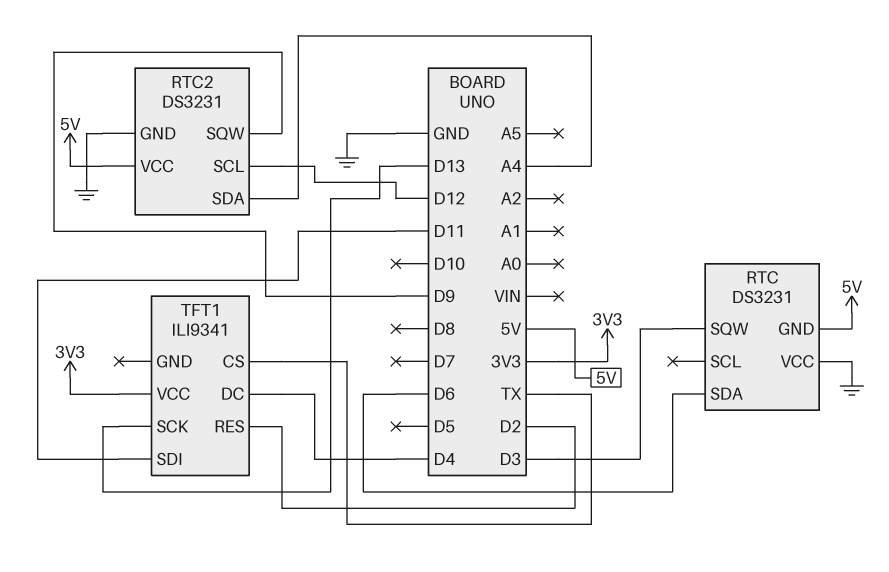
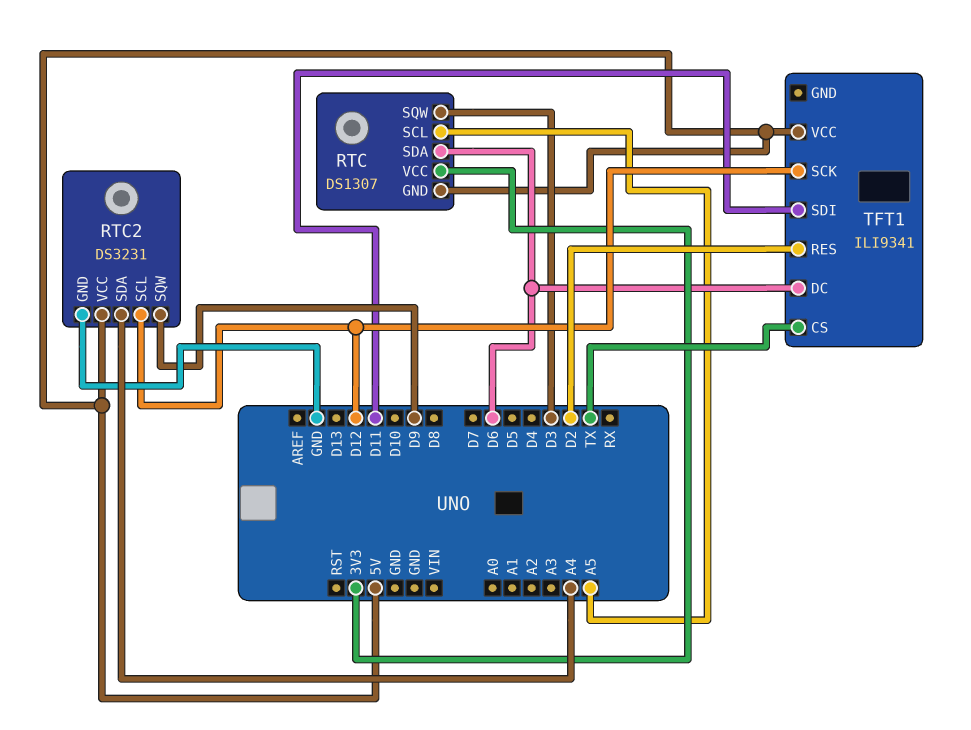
RTC: DS3231 -> DS1307
RTC pin SCL: none -> A5
RTC pin VCC: GND -> 3V3
TFT1 pin DC: D4 -> D6
TFT1 pin SCK: D13 -> D12
TFT1 pin VCC: 3V3 -> 5V

